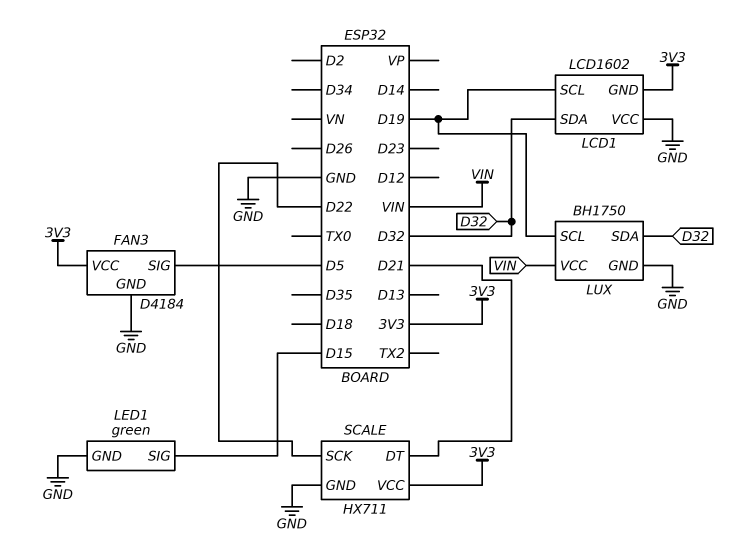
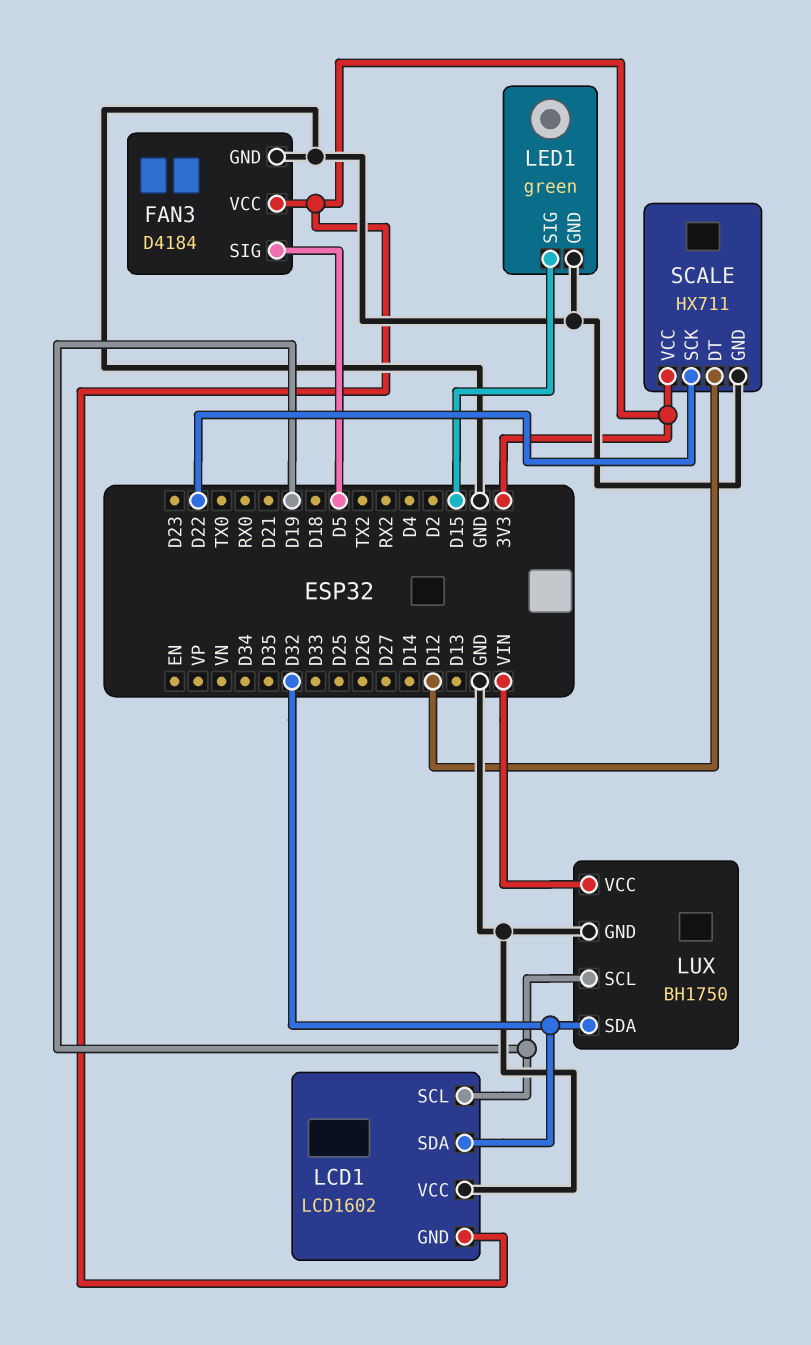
SCALE pin DT: D21 -> D12

